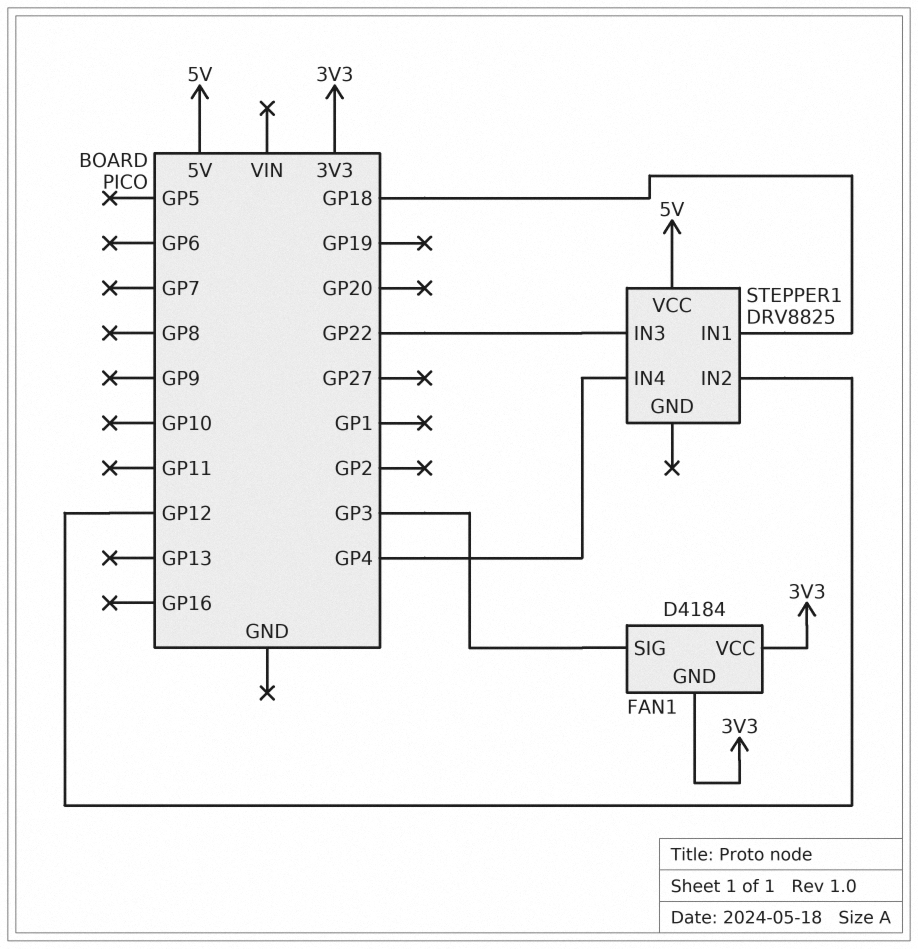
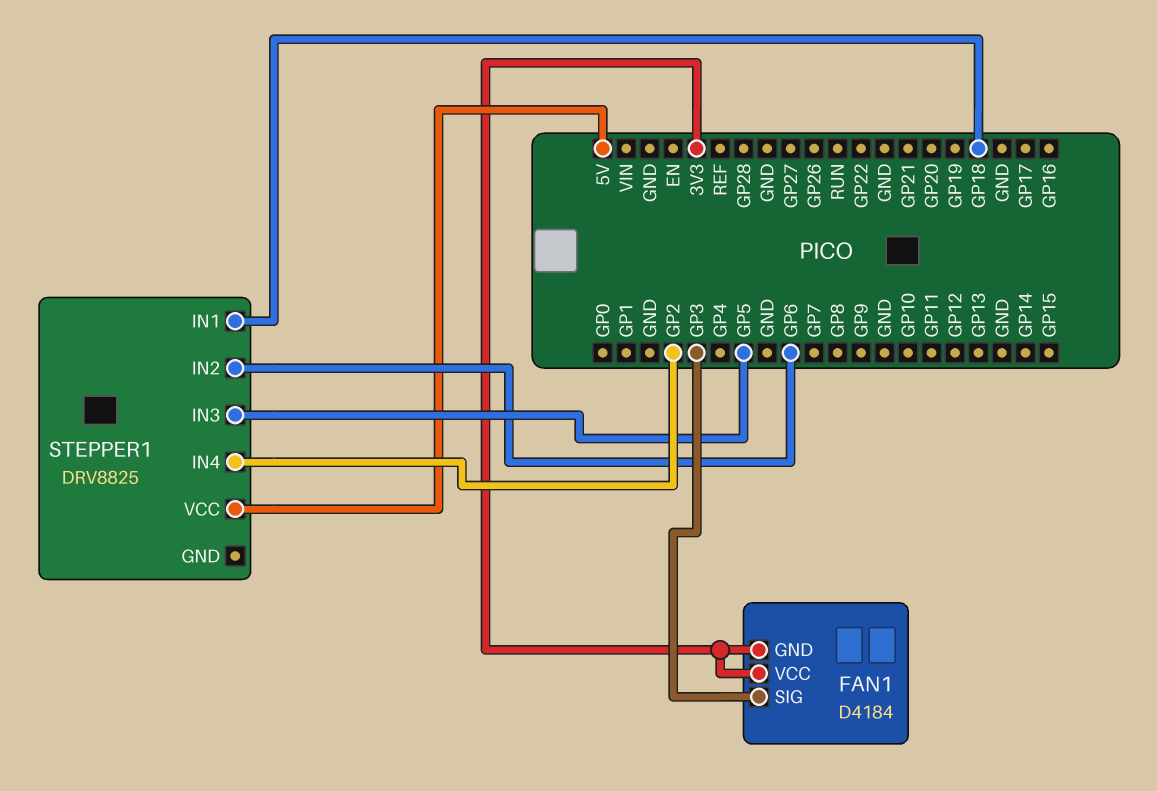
STEPPER1 pin IN2: GP12 -> GP6
STEPPER1 pin IN3: GP22 -> GP5
STEPPER1 pin IN4: GP4 -> GP2

